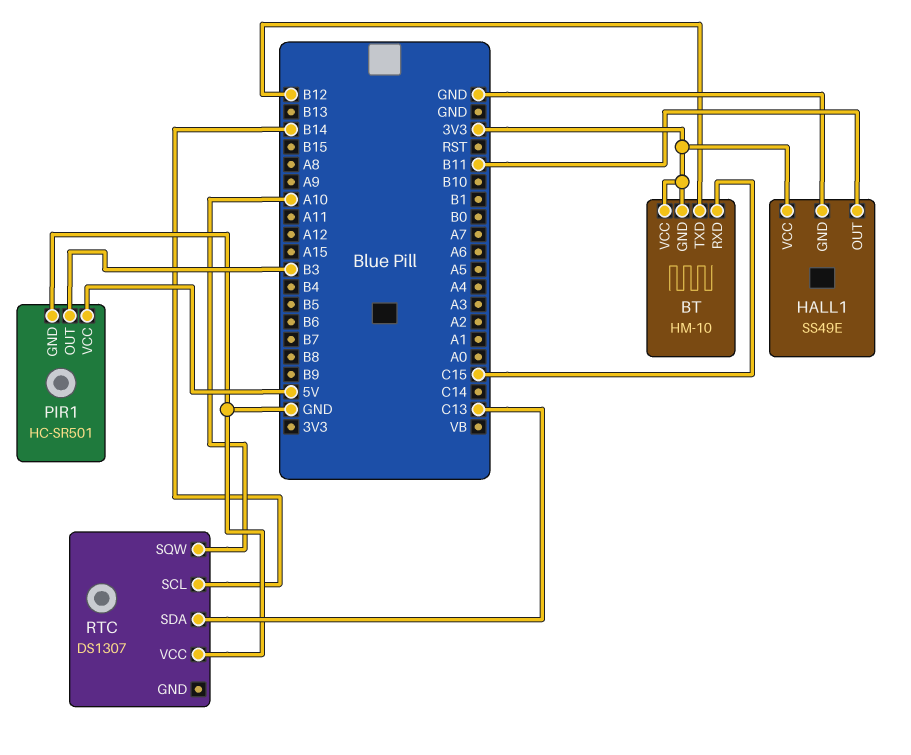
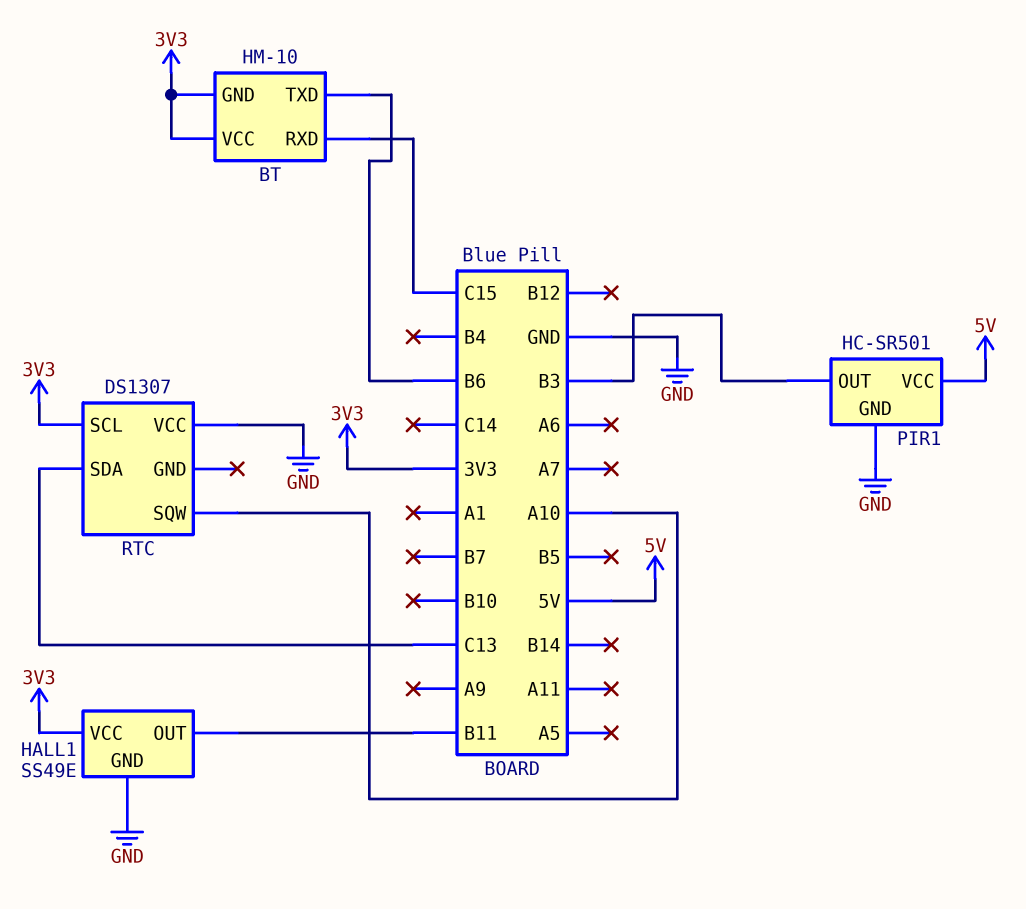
BT pin TXD: B12 -> B6
RTC pin SCL: B14 -> 3V3

